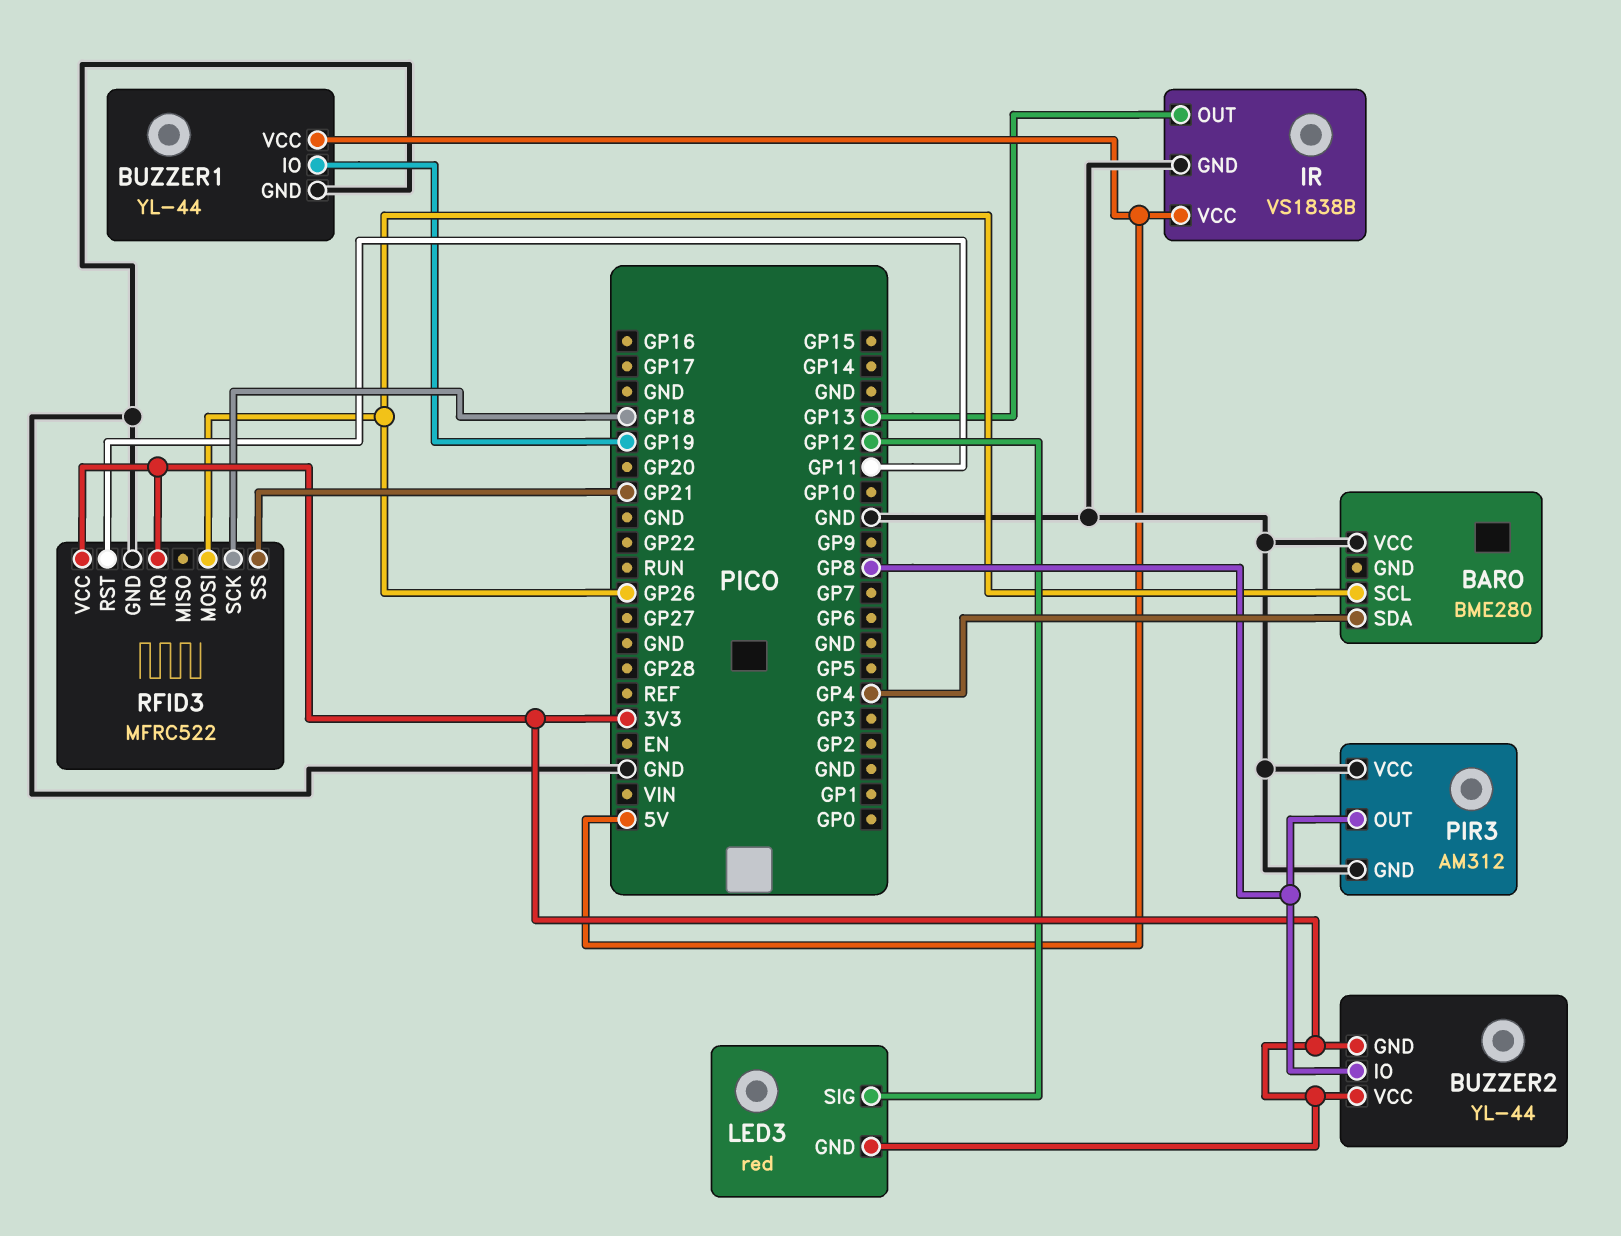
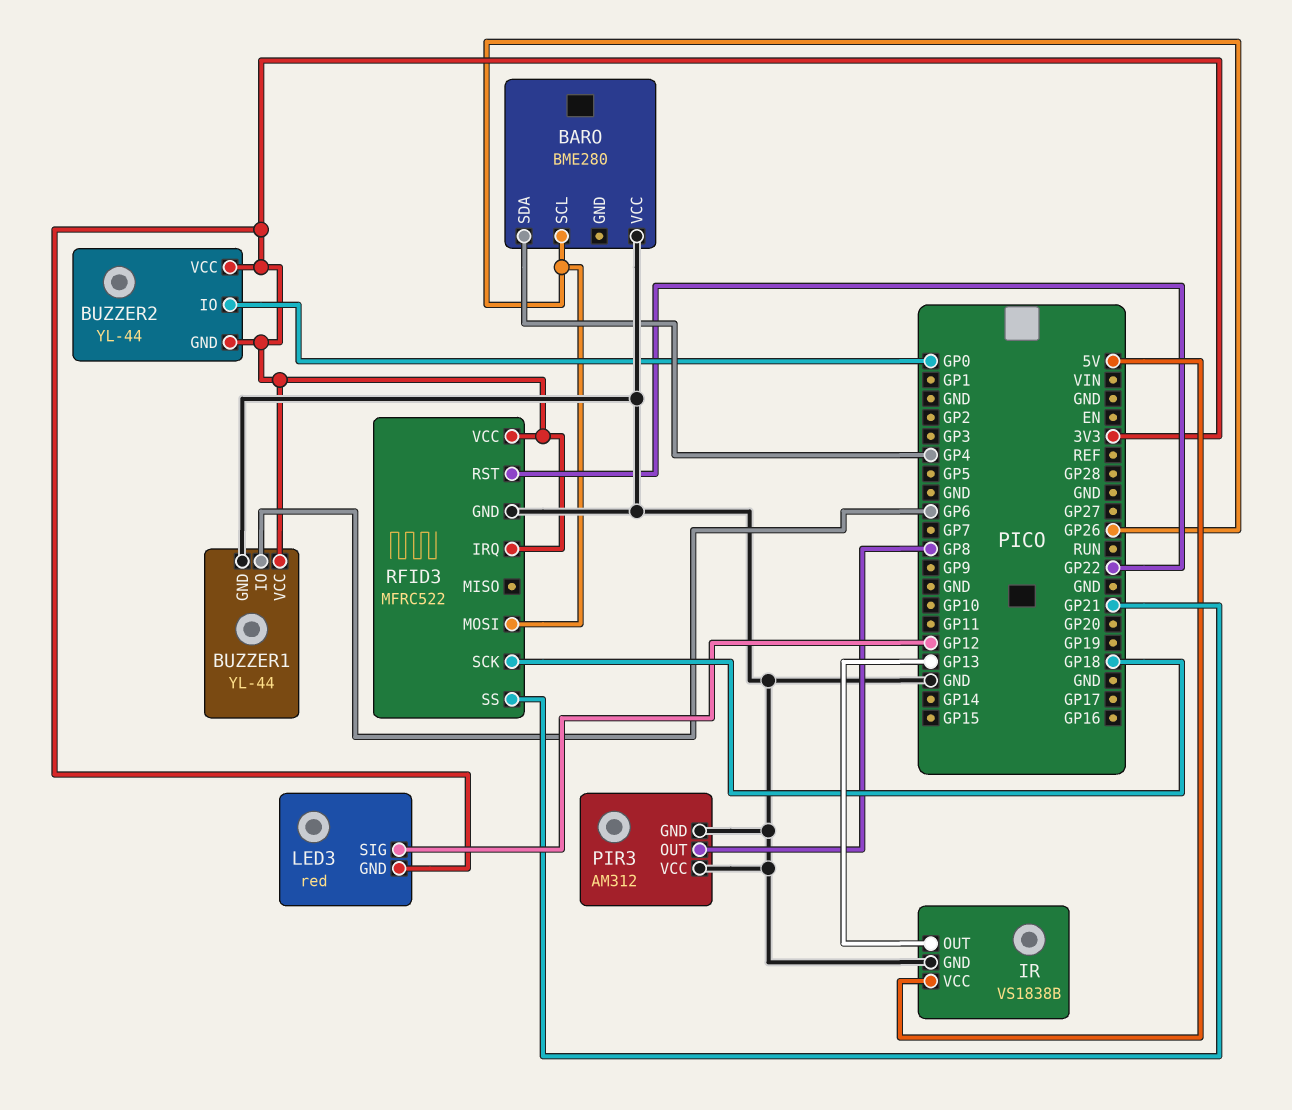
BUZZER1 pin IO: GP19 -> GP6
BUZZER1 pin VCC: 5V -> 3V3
BUZZER2 pin IO: GP8 -> GP0
RFID3 pin RST: GP11 -> GP22

